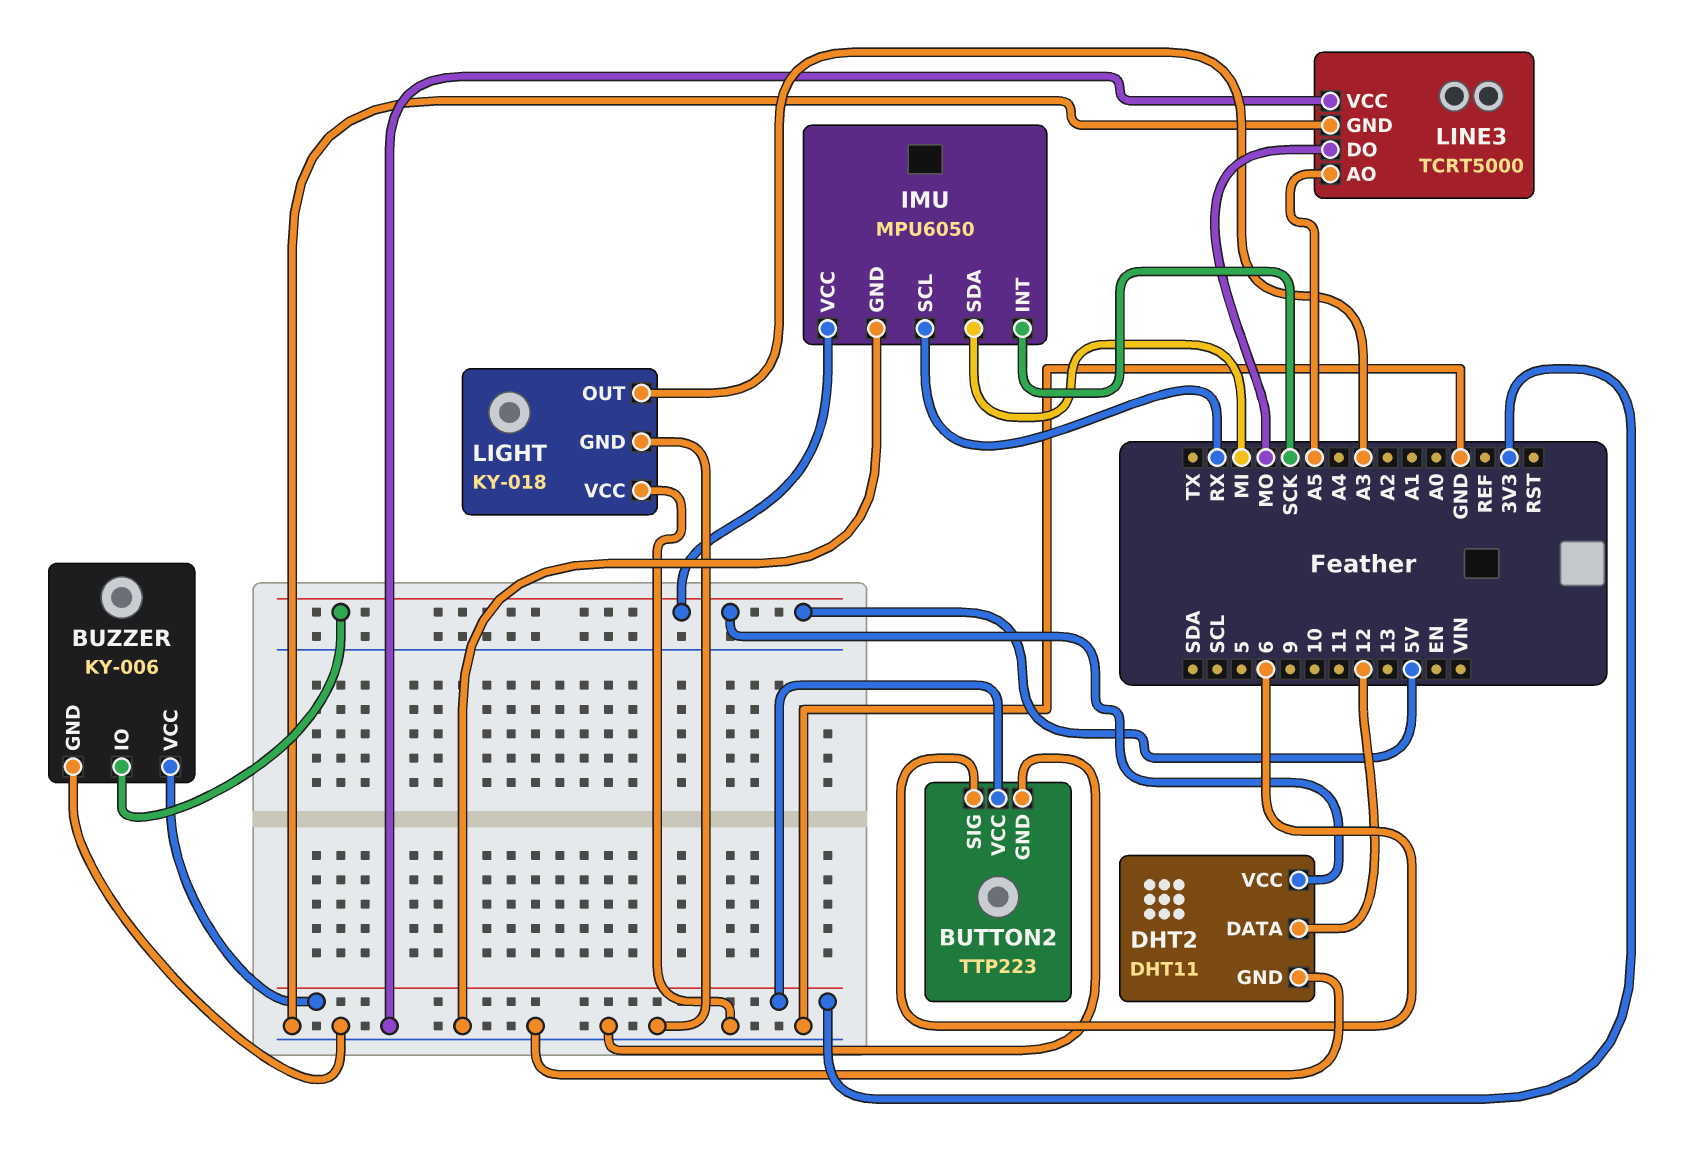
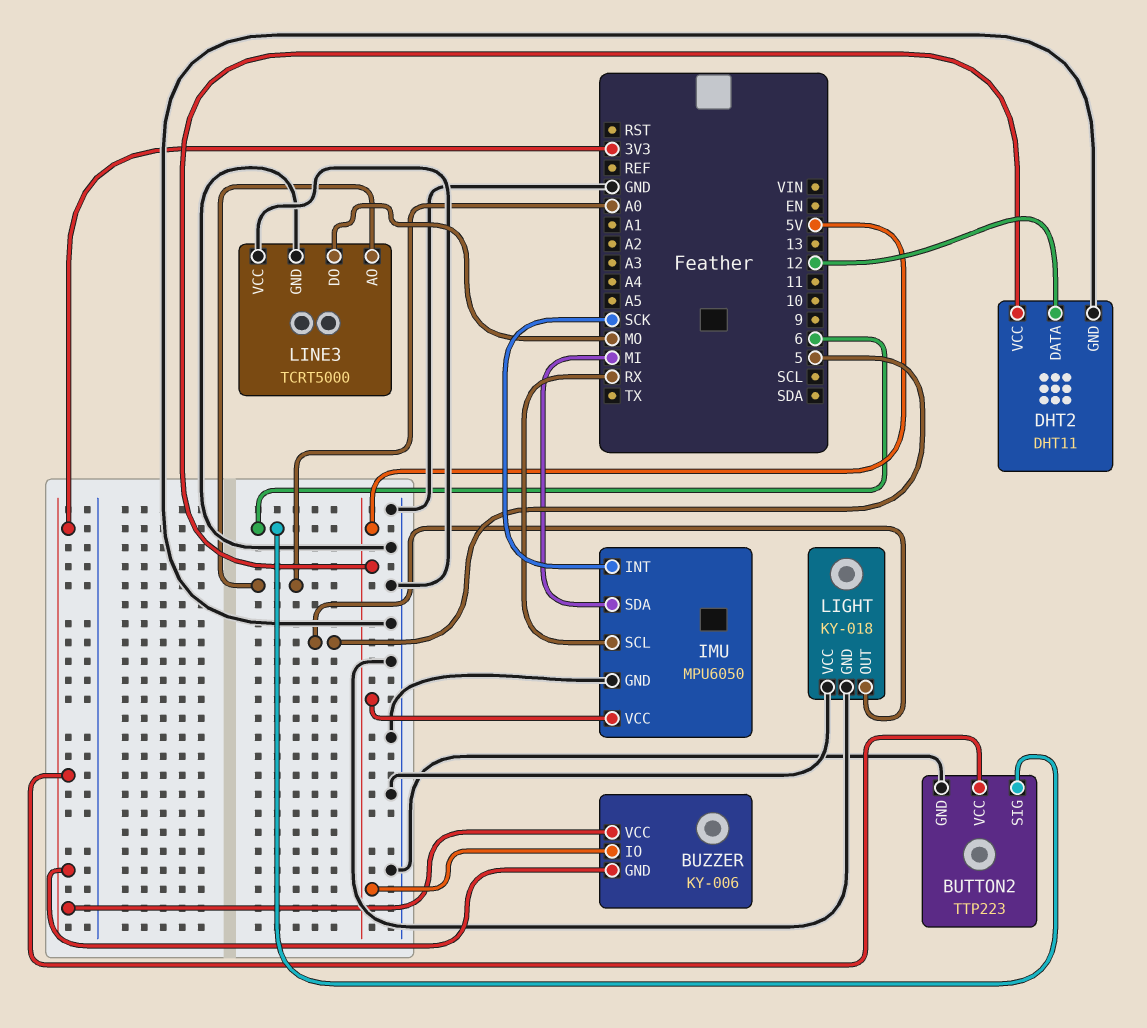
BUZZER pin GND: GND -> 3V3
LIGHT pin OUT: A3 -> 5
LINE3 pin AO: A5 -> A0

